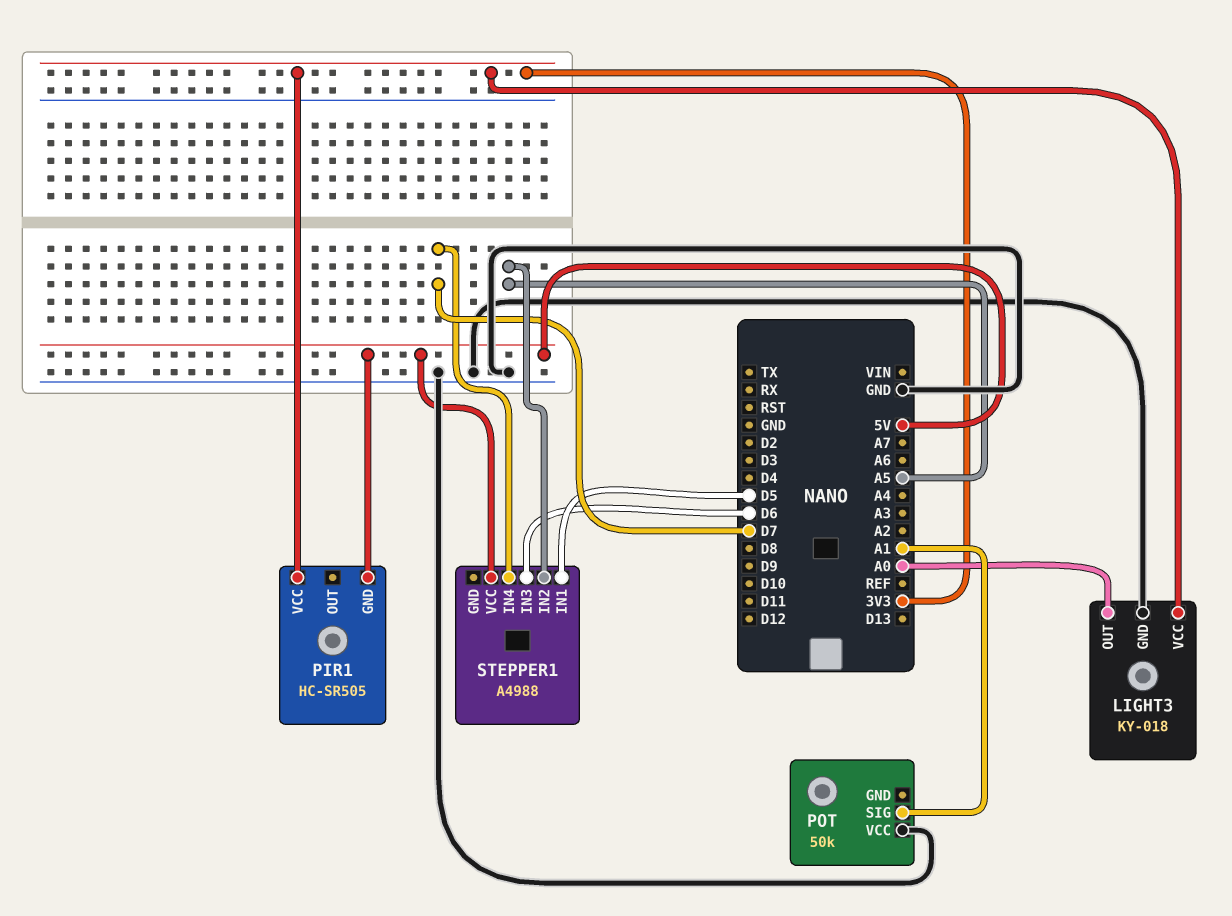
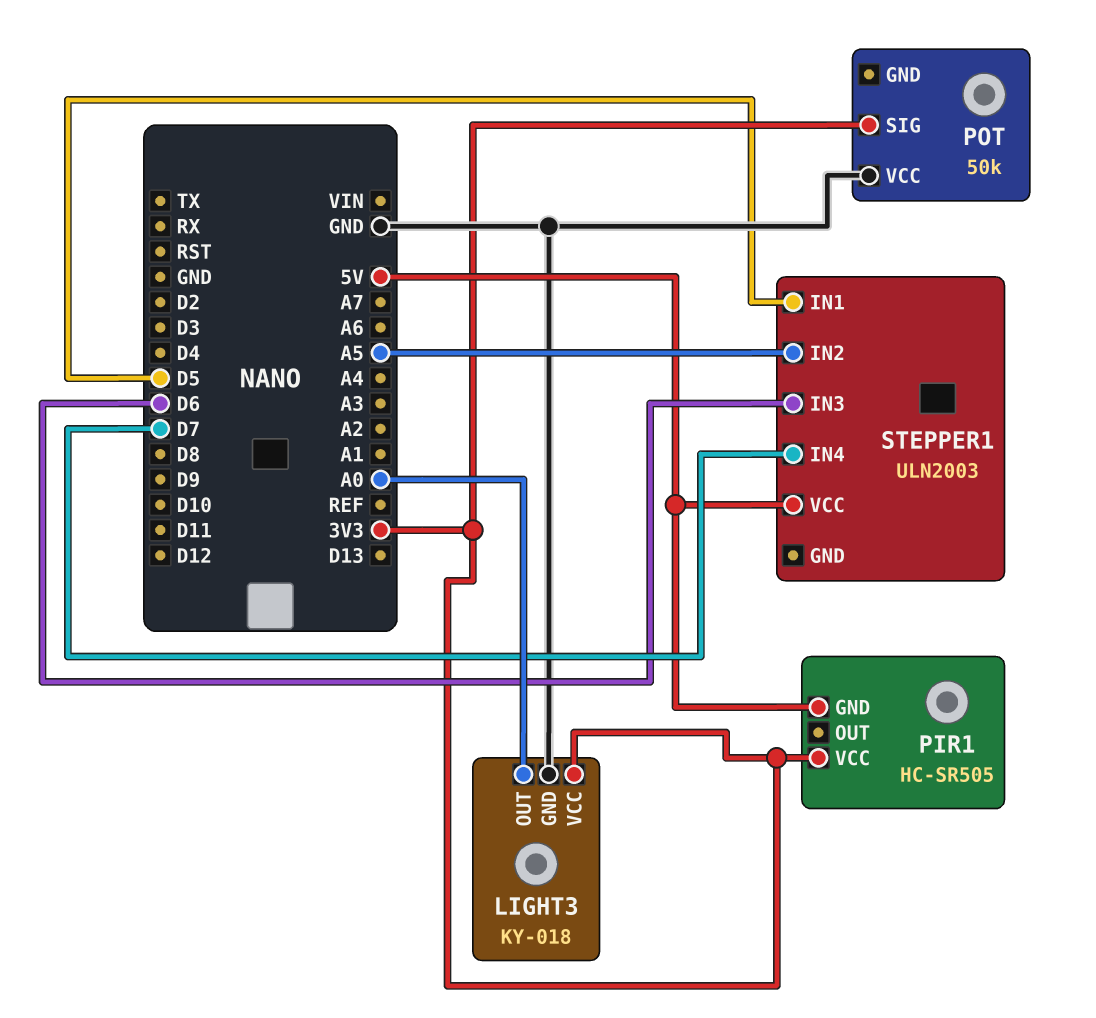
POT pin SIG: A1 -> 3V3
STEPPER1: A4988 -> ULN2003

